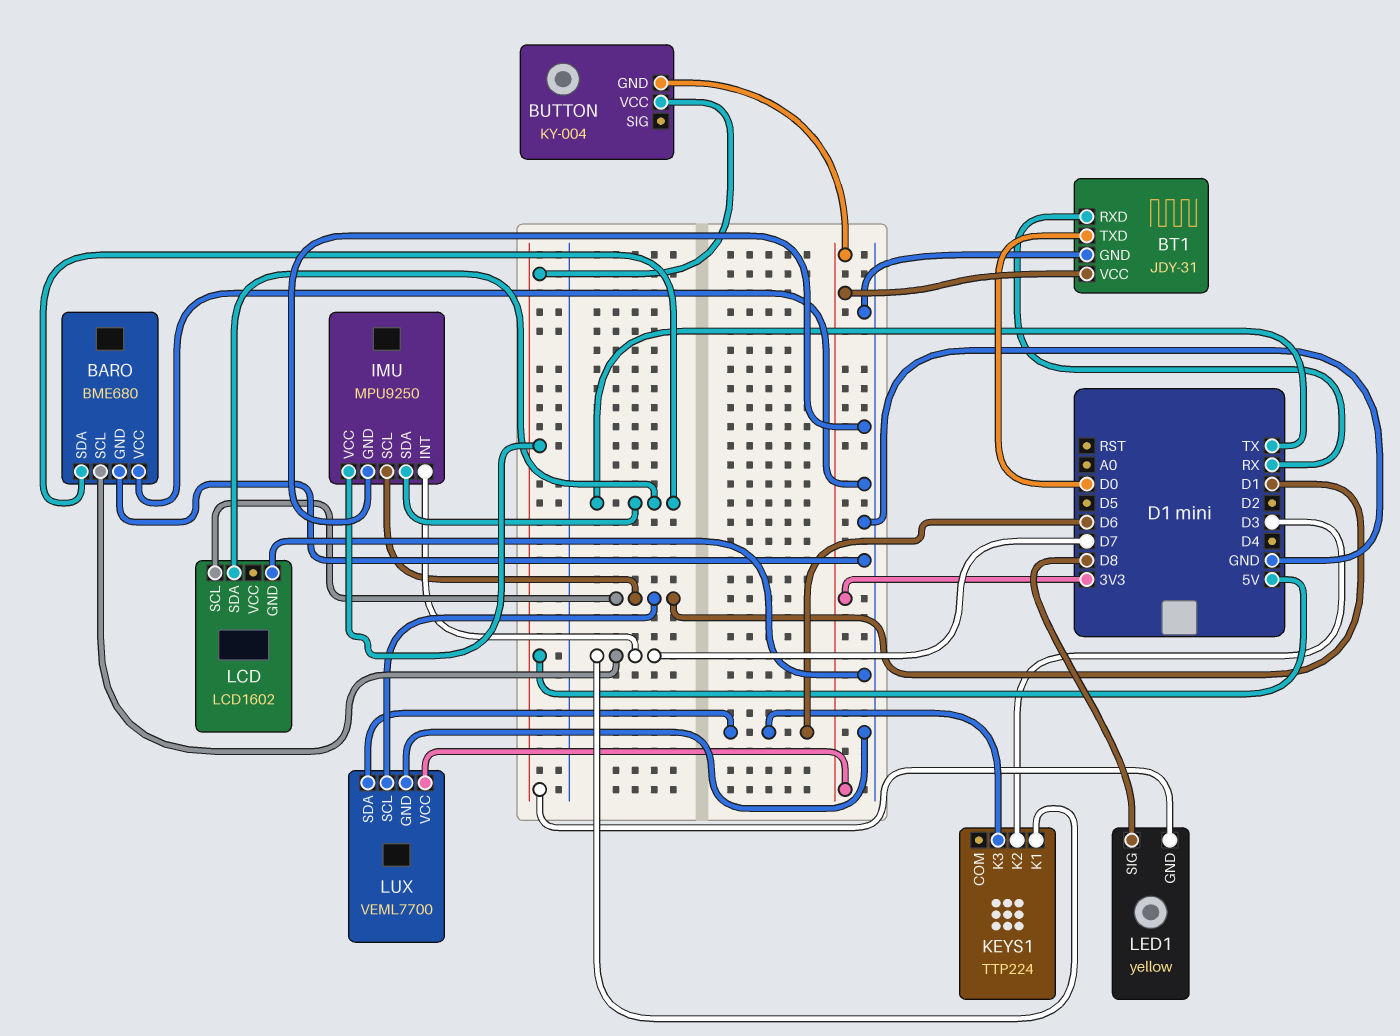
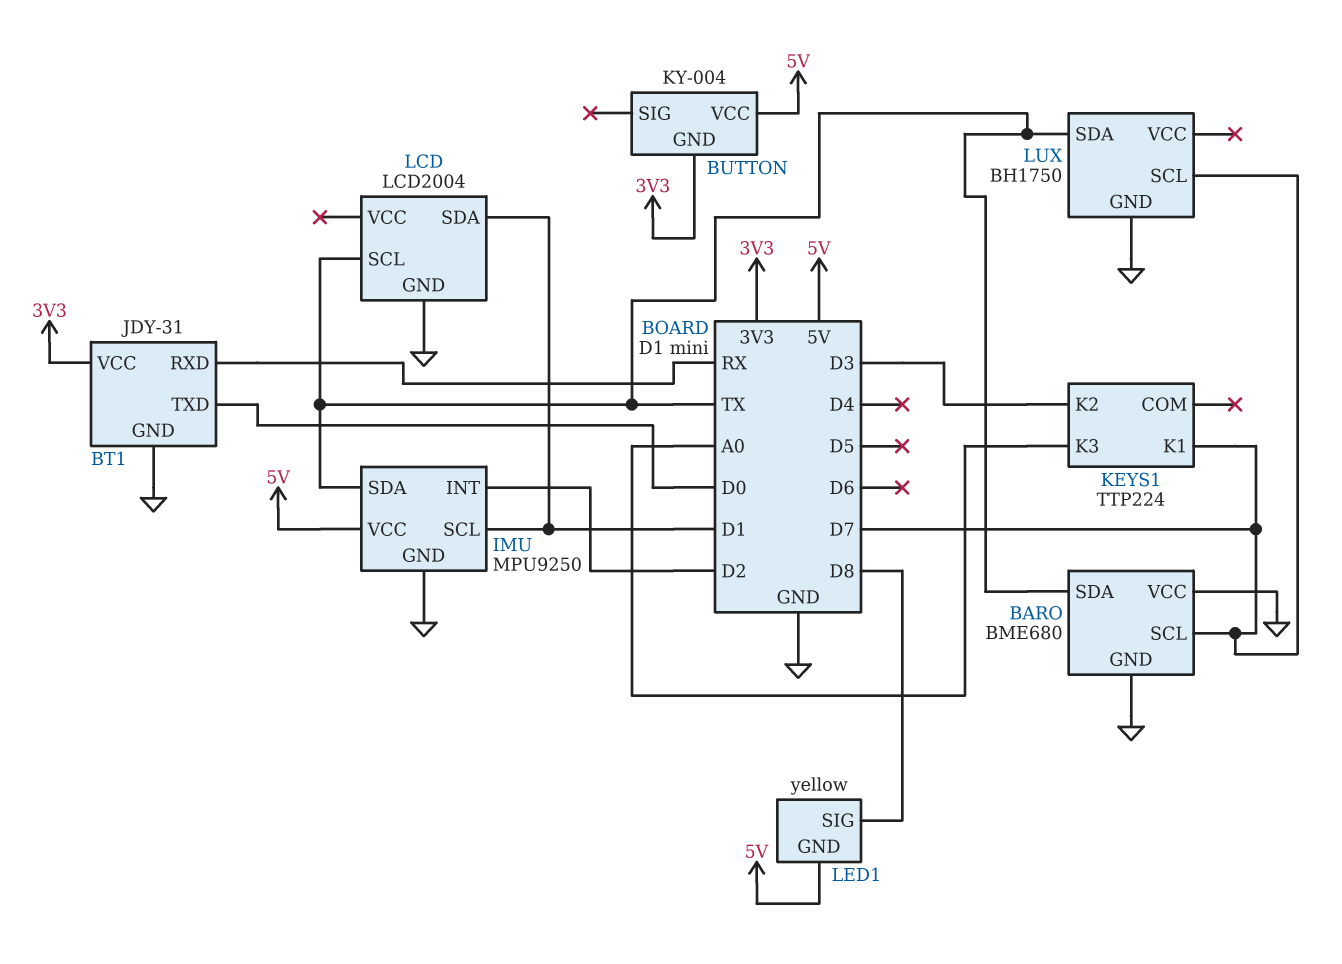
IMU pin INT: D7 -> D2
KEYS1 pin K3: D6 -> A0
LCD: LCD1602 -> LCD2004
LCD pin SCL: D1 -> TX
LCD pin SDA: TX -> D1
LUX: VEML7700 -> BH1750
LUX pin SCL: D1 -> D7
LUX pin SDA: D6 -> TX
LUX pin VCC: 3V3 -> none

